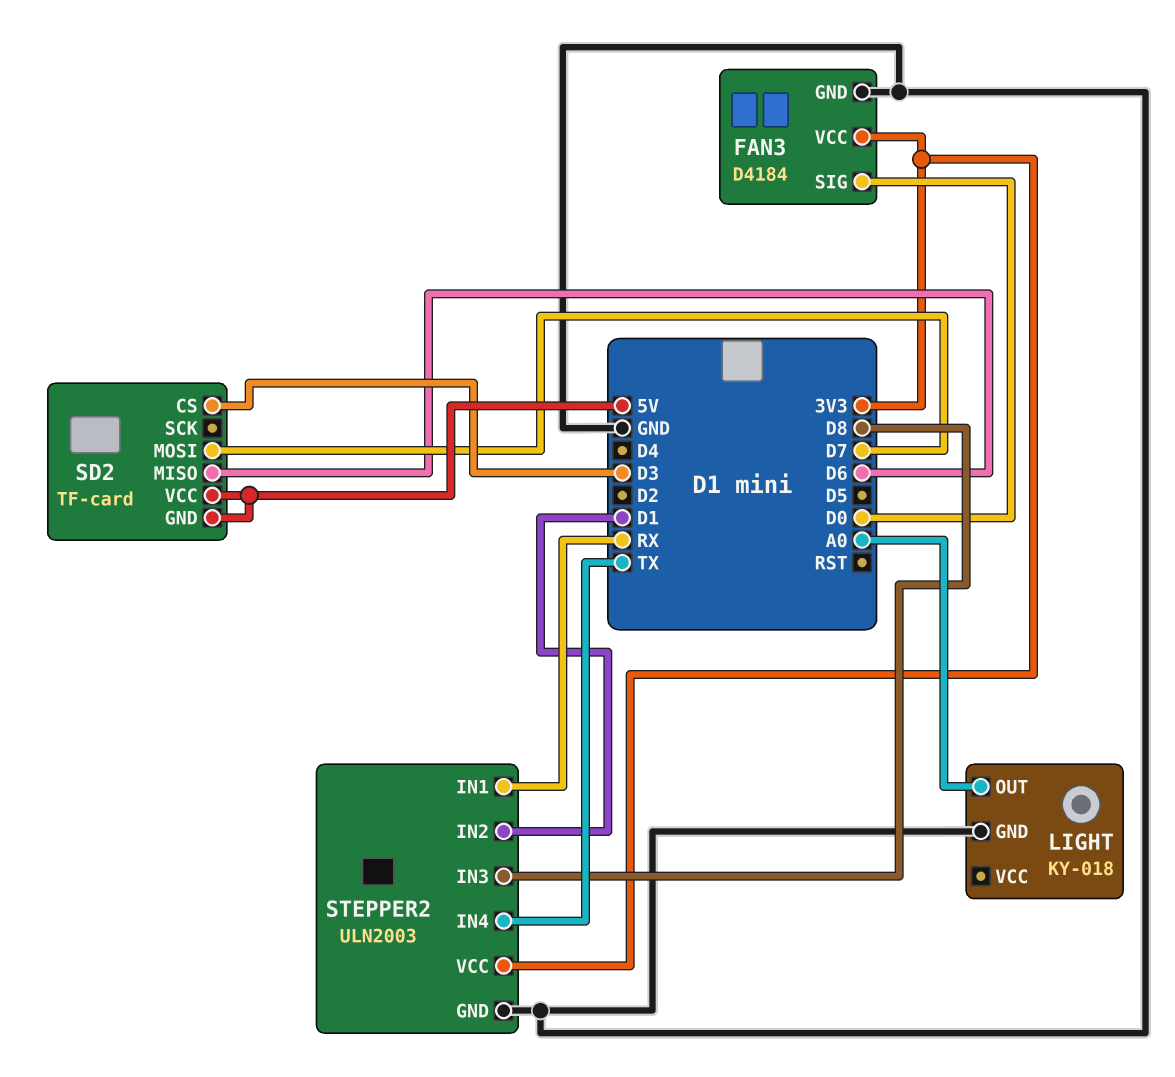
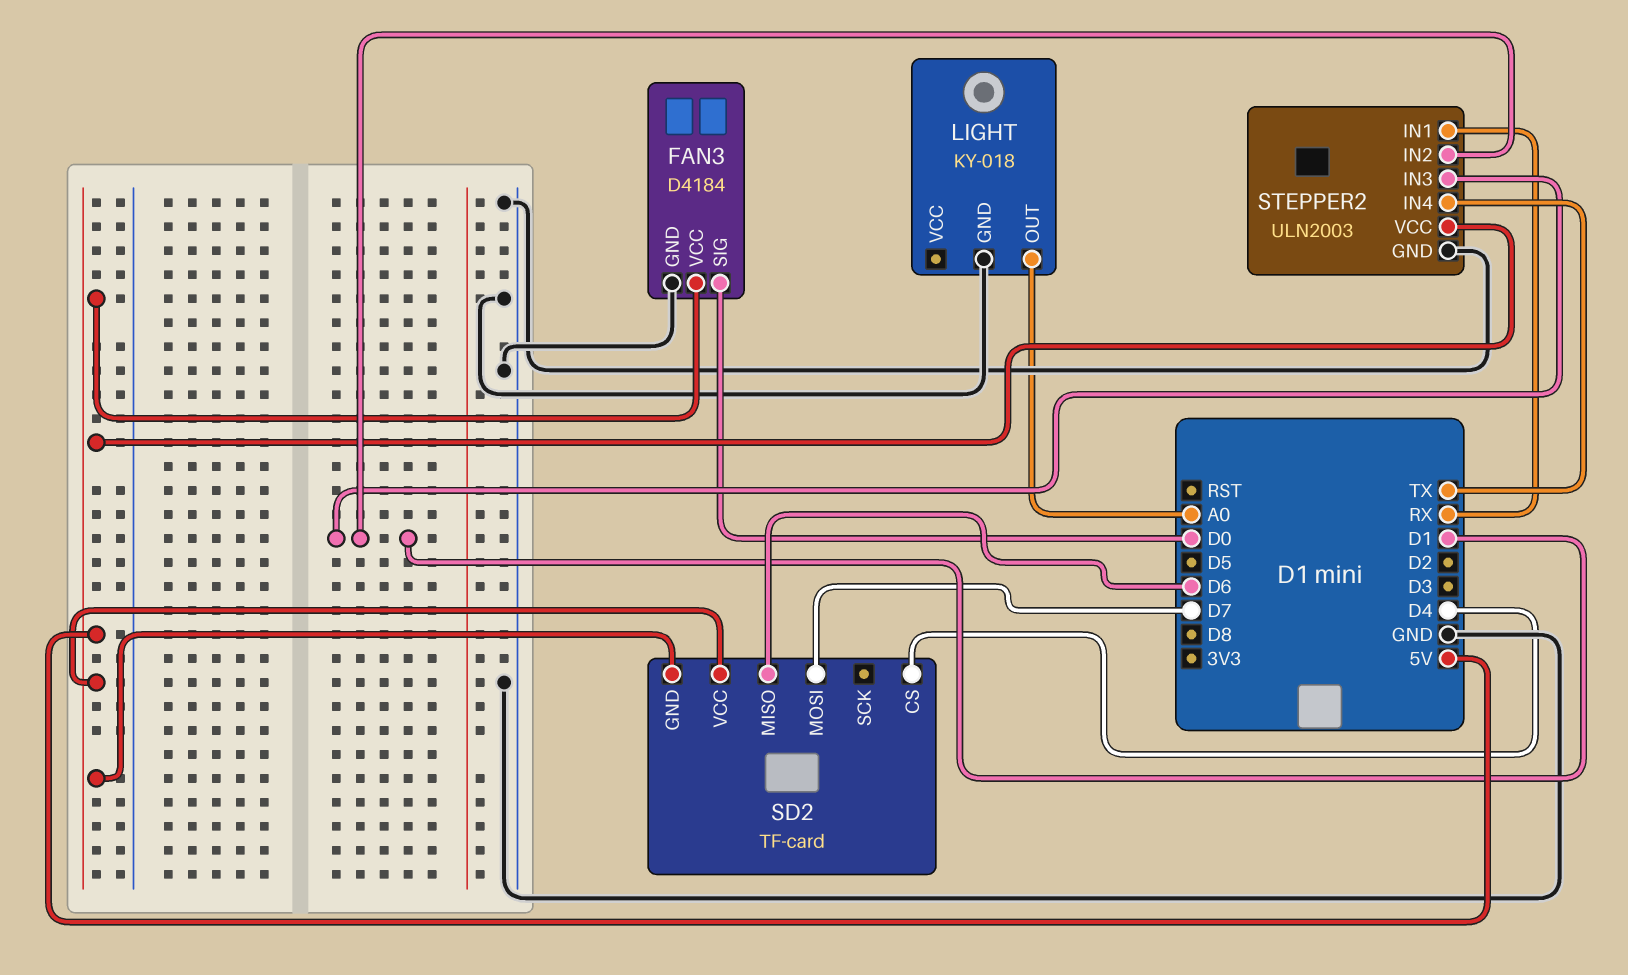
FAN3 pin VCC: 3V3 -> 5V
SD2 pin CS: D3 -> D4
STEPPER2 pin IN3: D8 -> D1
STEPPER2 pin VCC: 3V3 -> 5V

